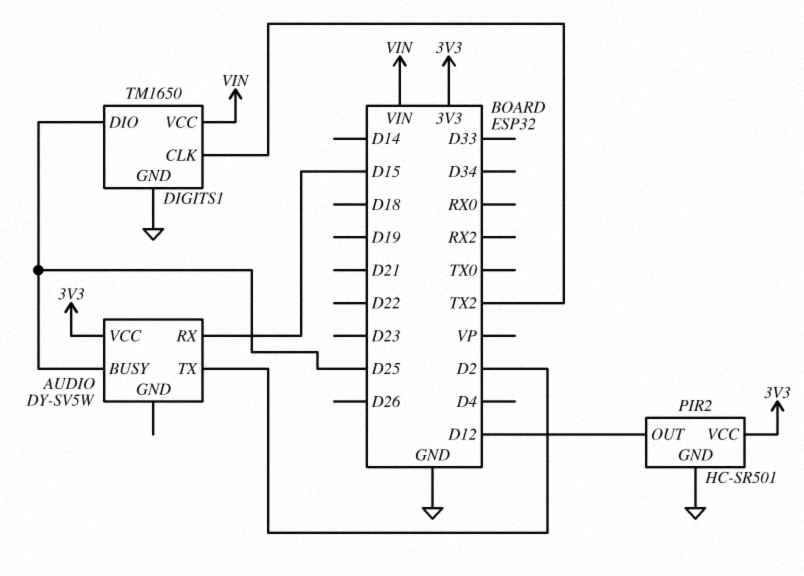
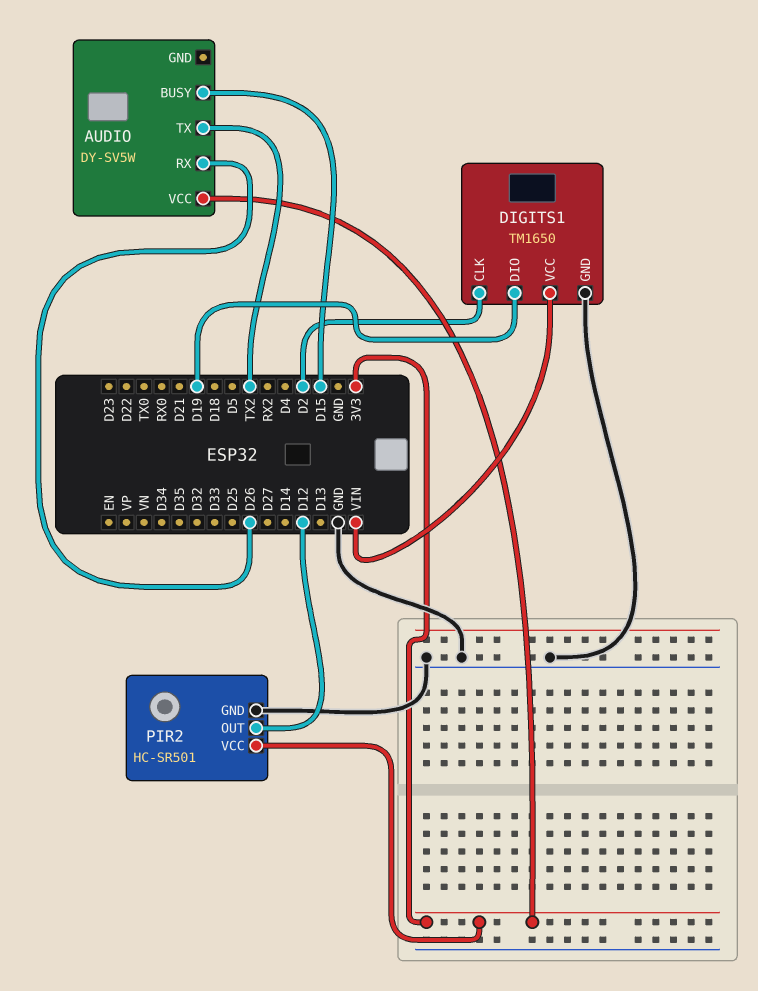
AUDIO pin BUSY: D25 -> D15
AUDIO pin RX: D15 -> D26
AUDIO pin TX: D2 -> TX2
DIGITS1 pin CLK: TX2 -> D2
DIGITS1 pin DIO: D25 -> D19

